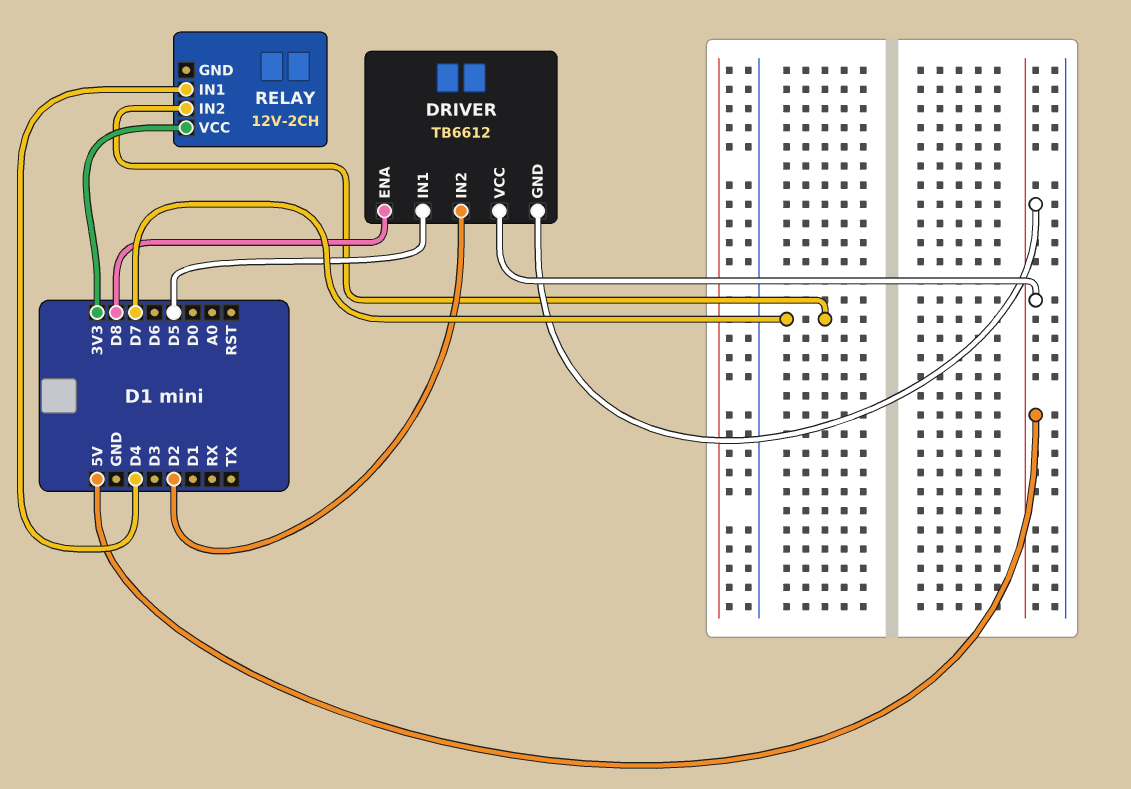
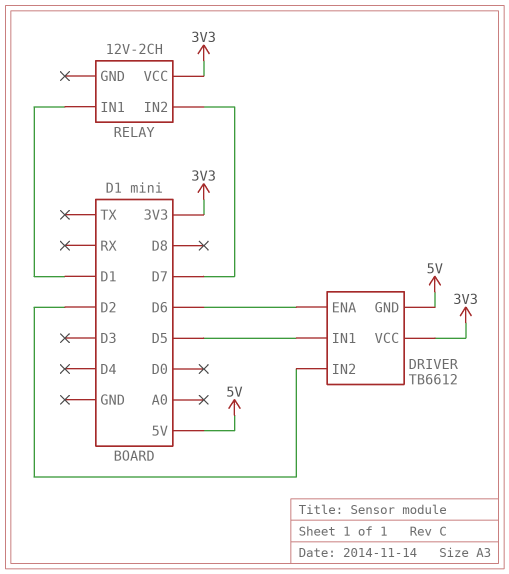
DRIVER pin ENA: D8 -> D6
DRIVER pin VCC: 5V -> 3V3
RELAY pin IN1: D4 -> D1

